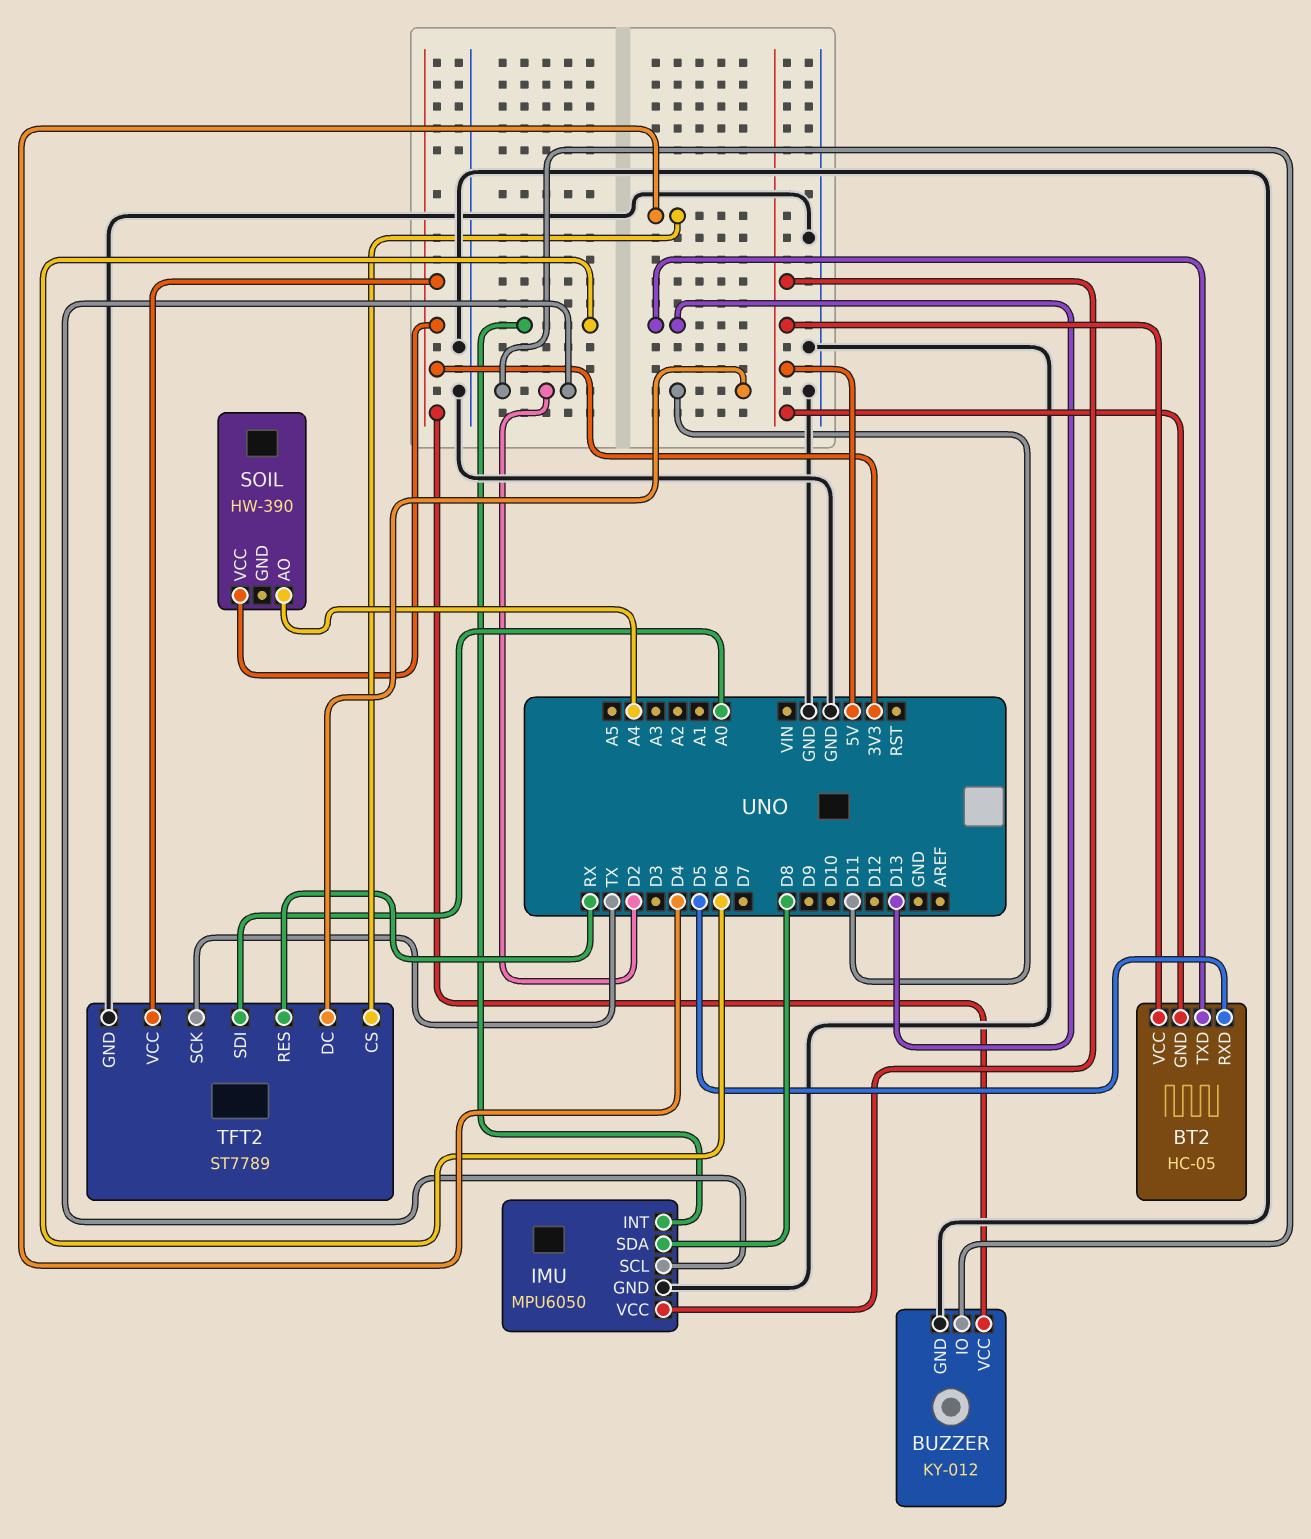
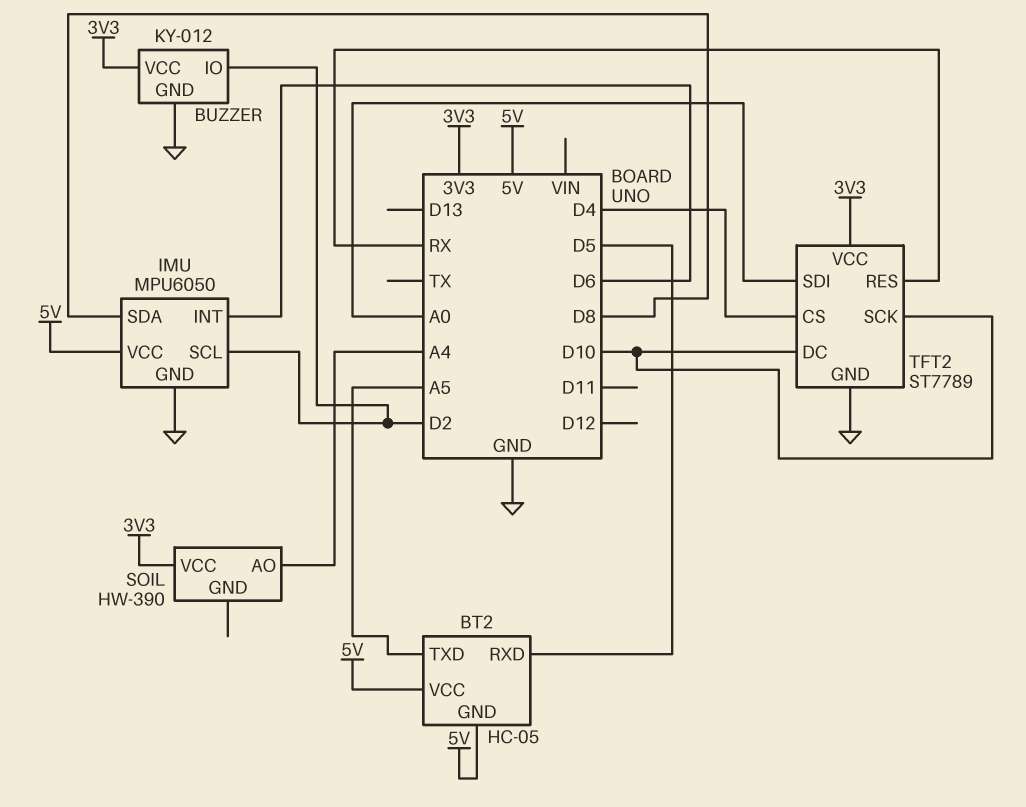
BT2 pin TXD: D13 -> A5
TFT2 pin DC: D11 -> D10
TFT2 pin SCK: TX -> D10

